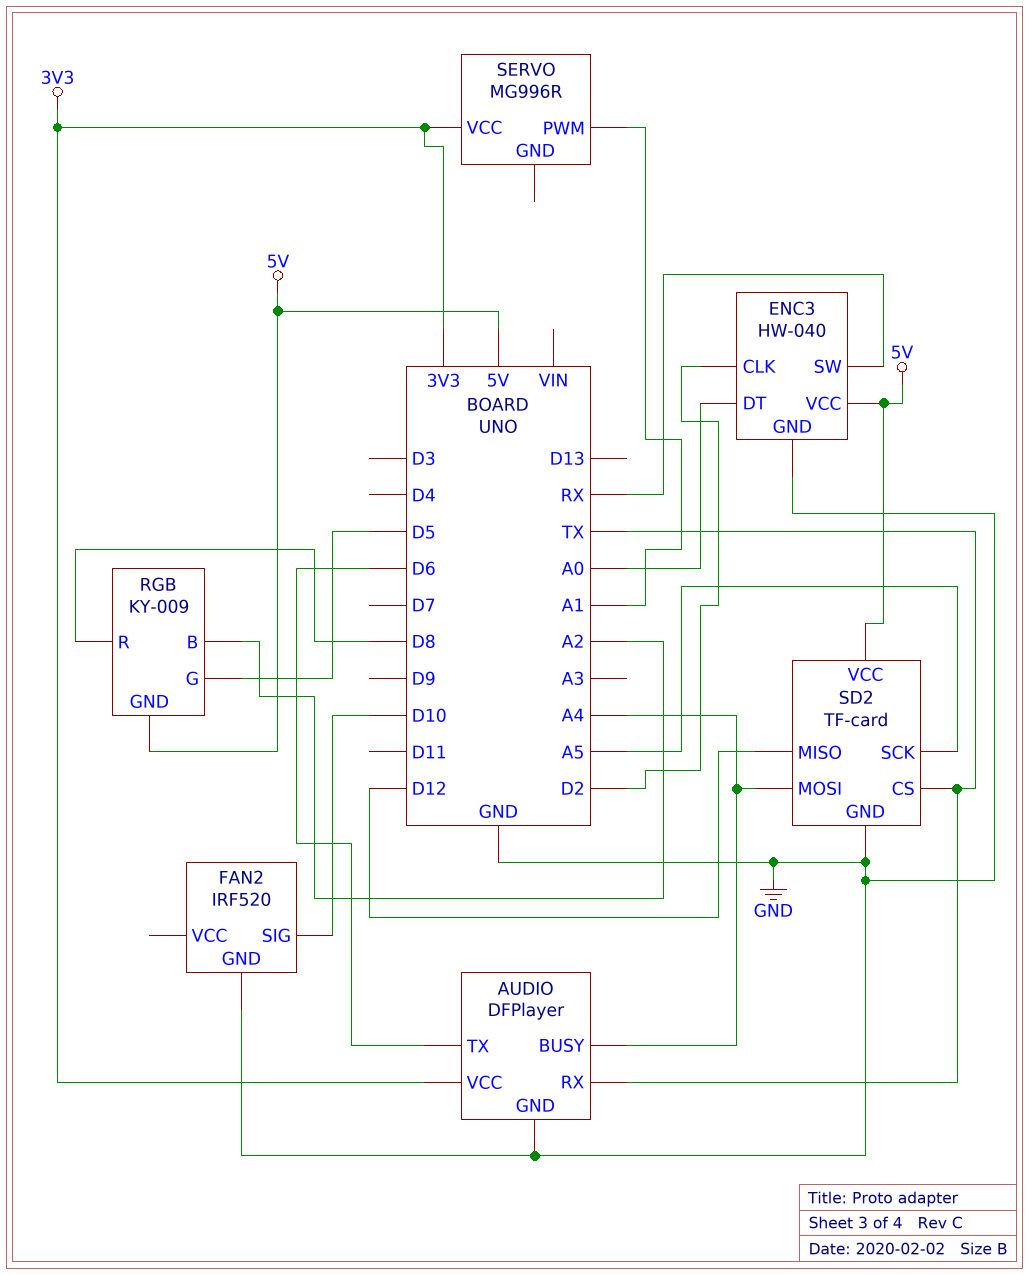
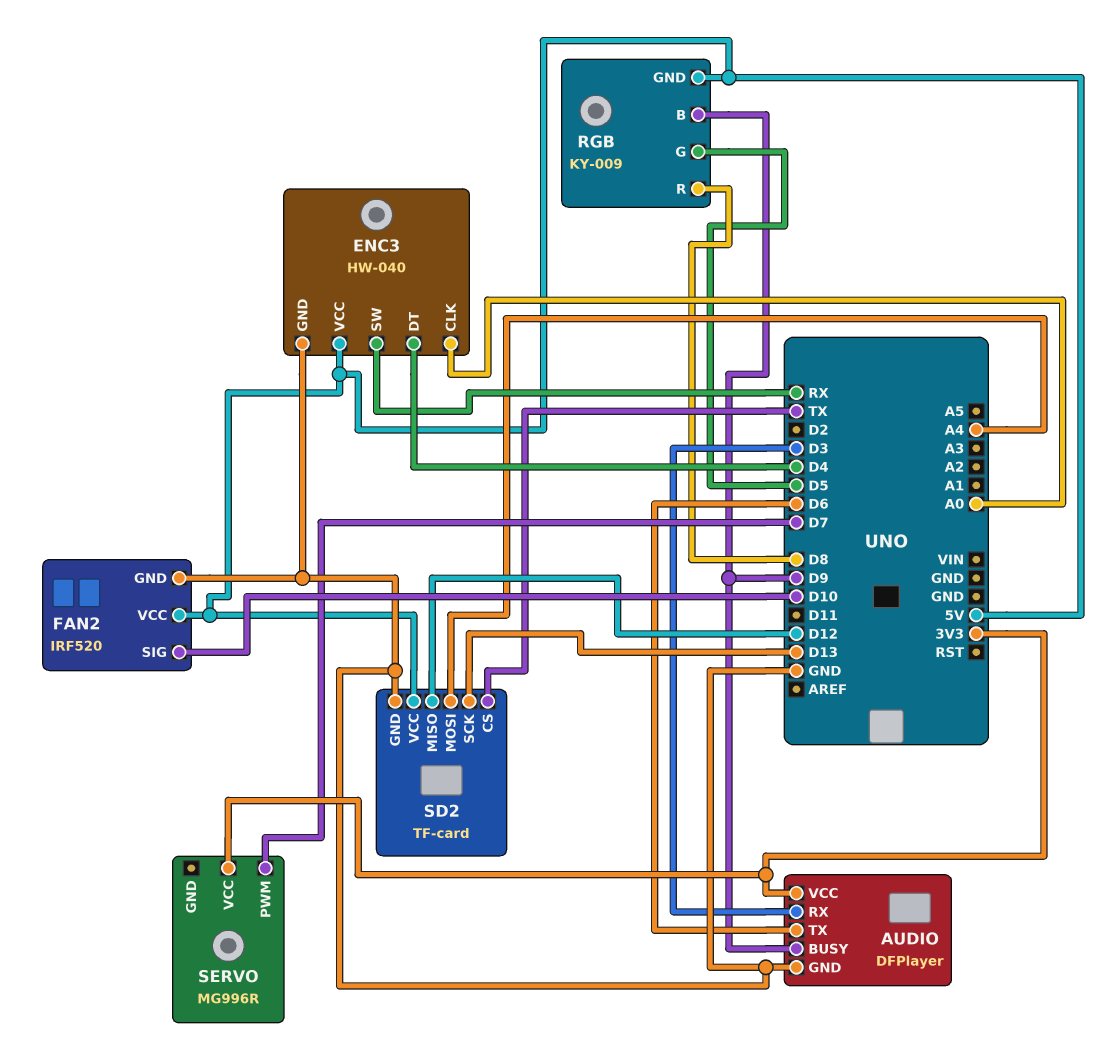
AUDIO pin BUSY: A4 -> D9
AUDIO pin RX: TX -> D3
ENC3 pin CLK: D2 -> A0
ENC3 pin DT: A0 -> D4
FAN2 pin VCC: none -> 5V
RGB pin B: A2 -> D9
SD2 pin SCK: A5 -> D13
SERVO pin PWM: A1 -> D7

